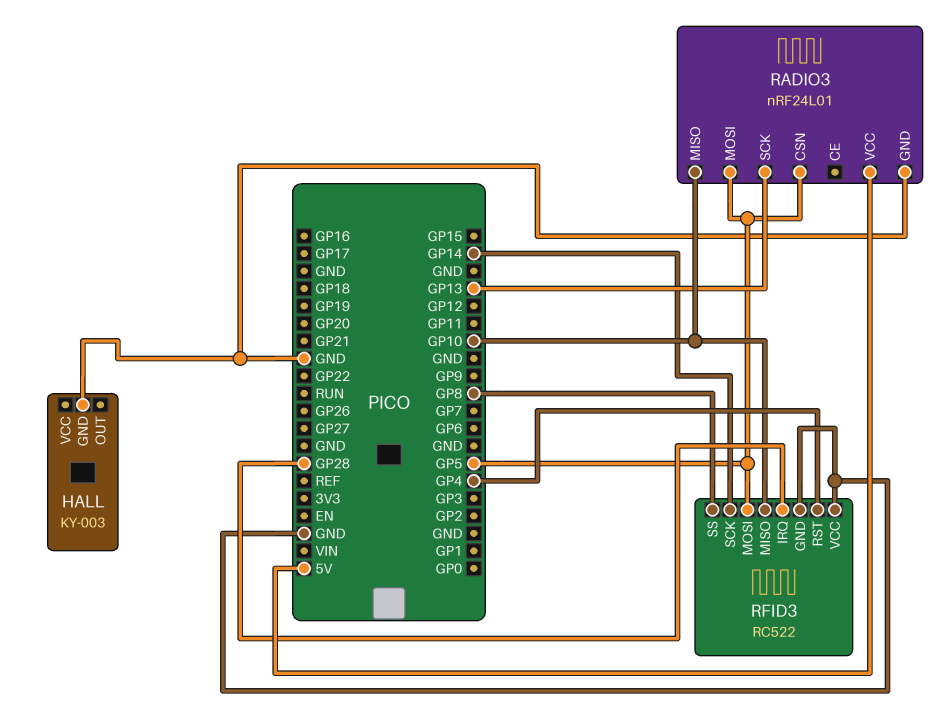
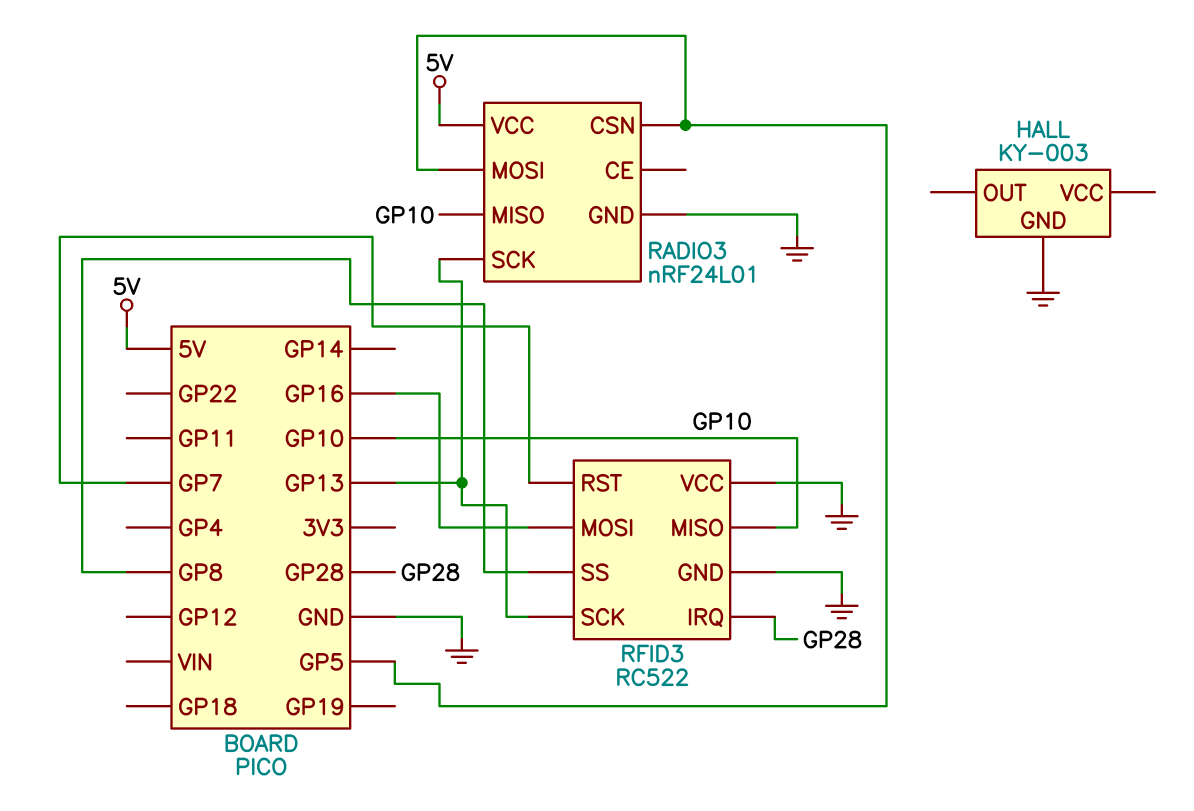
RFID3 pin MOSI: GP5 -> GP16
RFID3 pin RST: GP4 -> GP7
RFID3 pin SCK: GP14 -> GP13

